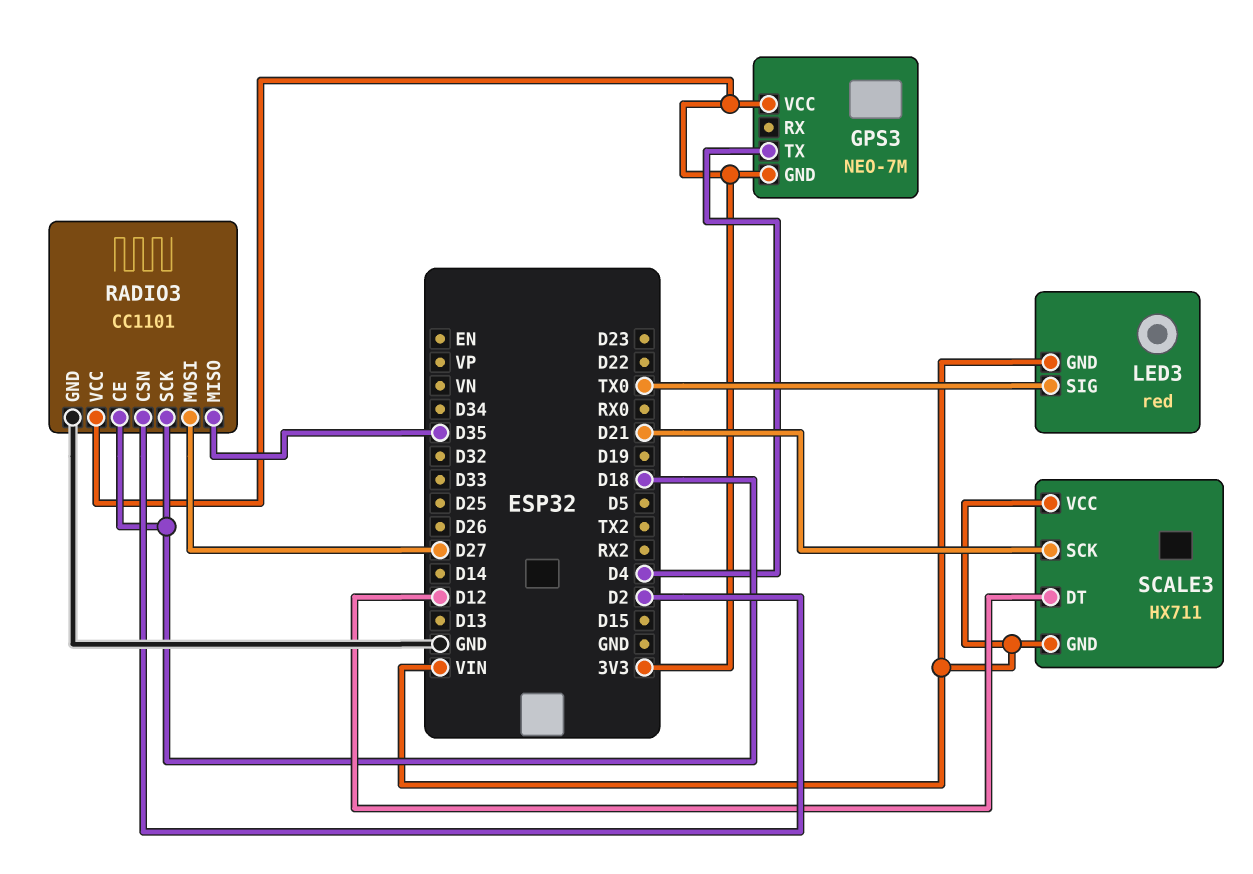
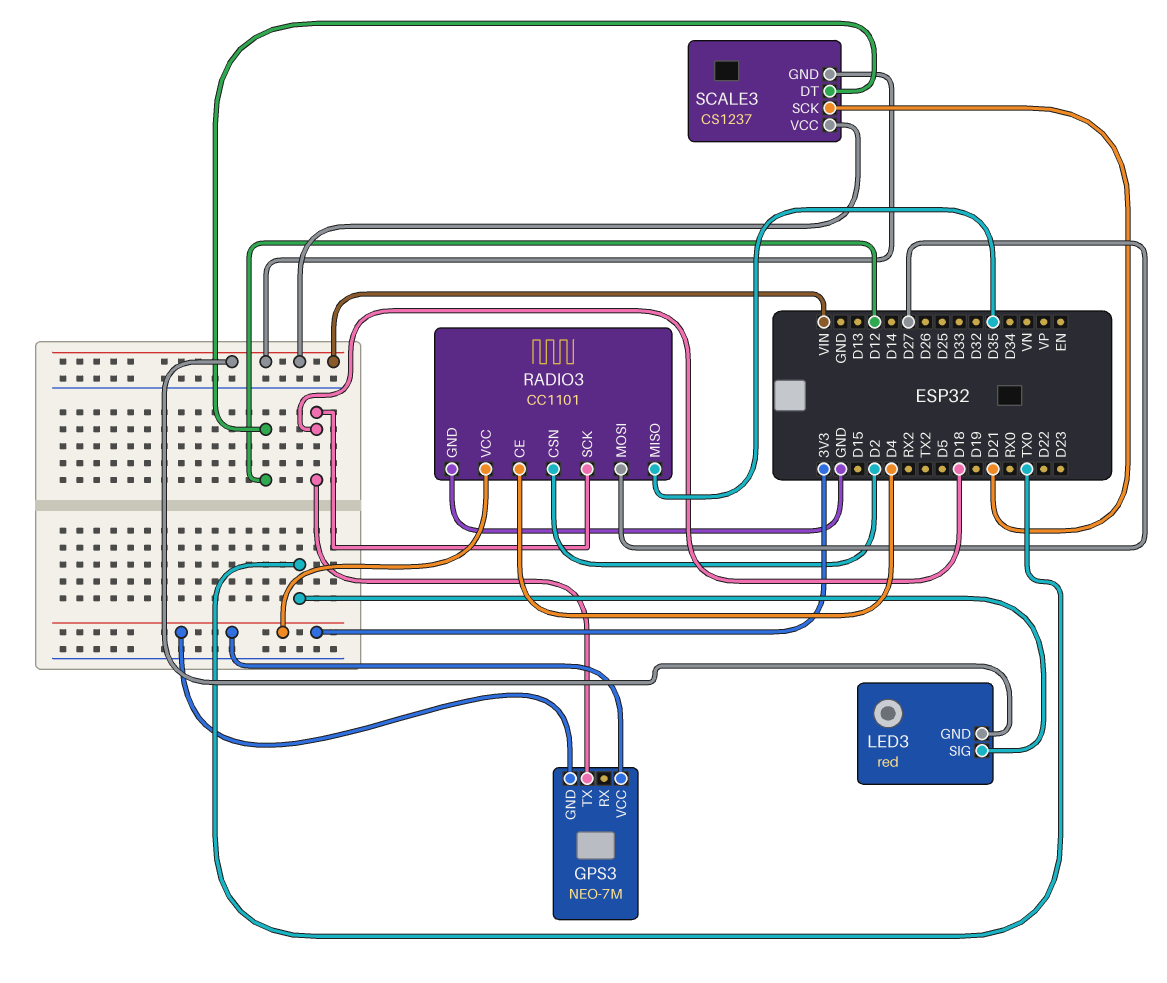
GPS3 pin TX: D4 -> D18
RADIO3 pin CE: D18 -> D4
SCALE3: HX711 -> CS1237

